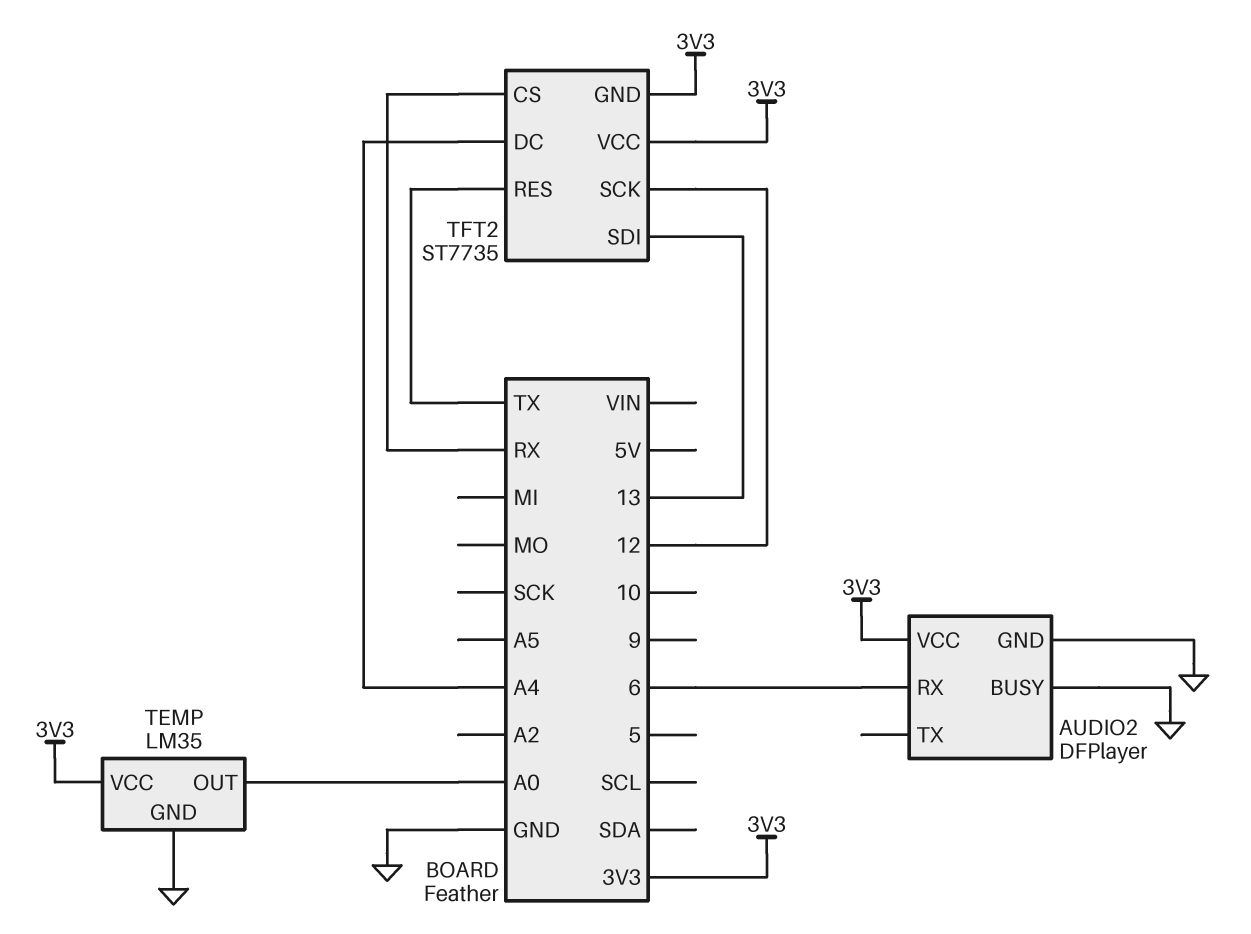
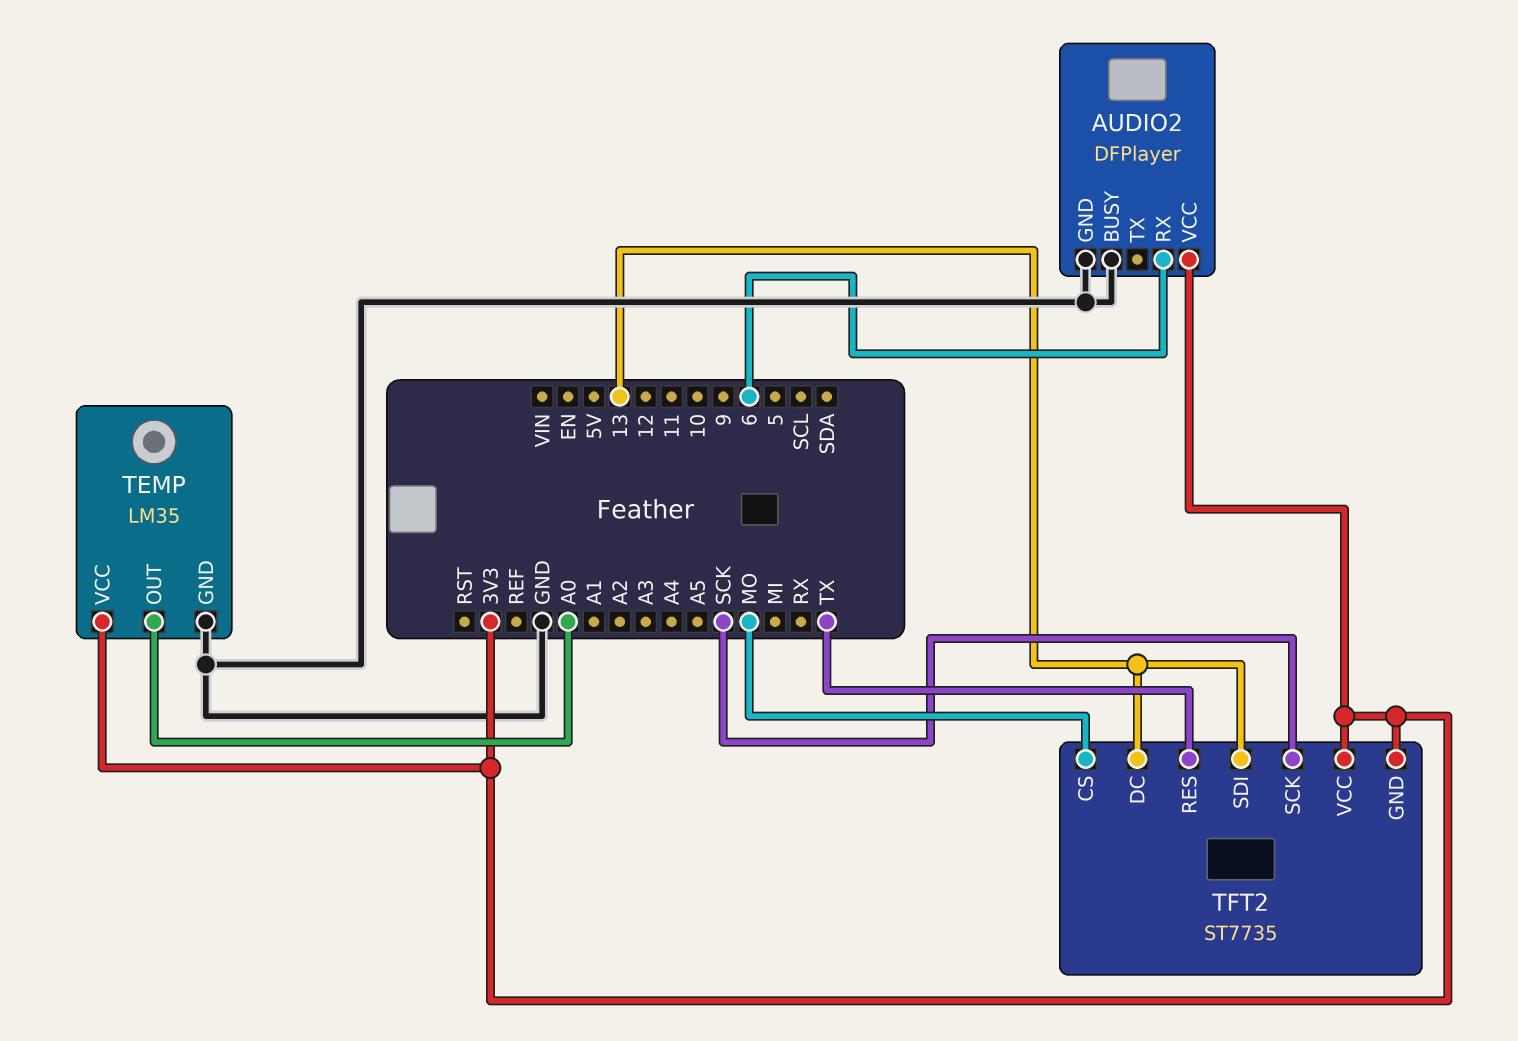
TFT2 pin CS: RX -> MO
TFT2 pin DC: A4 -> 13
TFT2 pin SCK: 12 -> SCK

